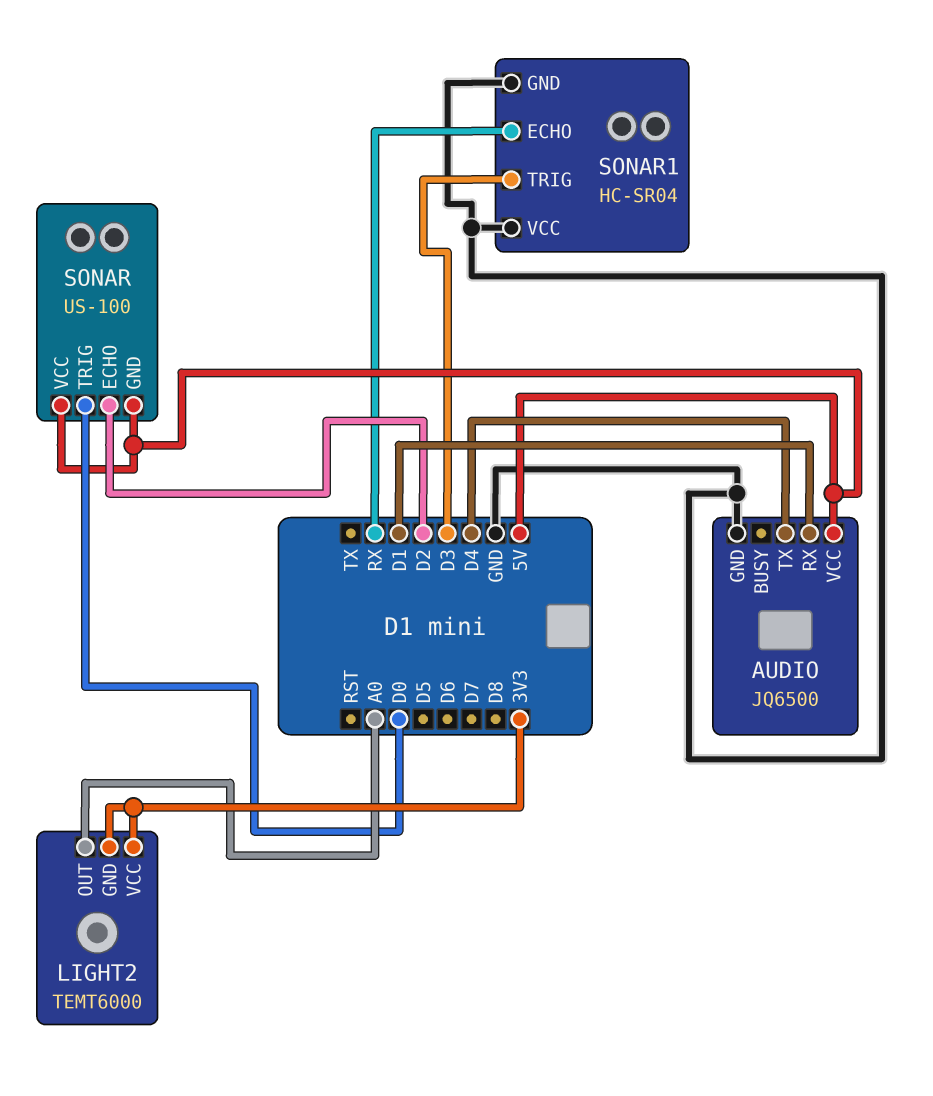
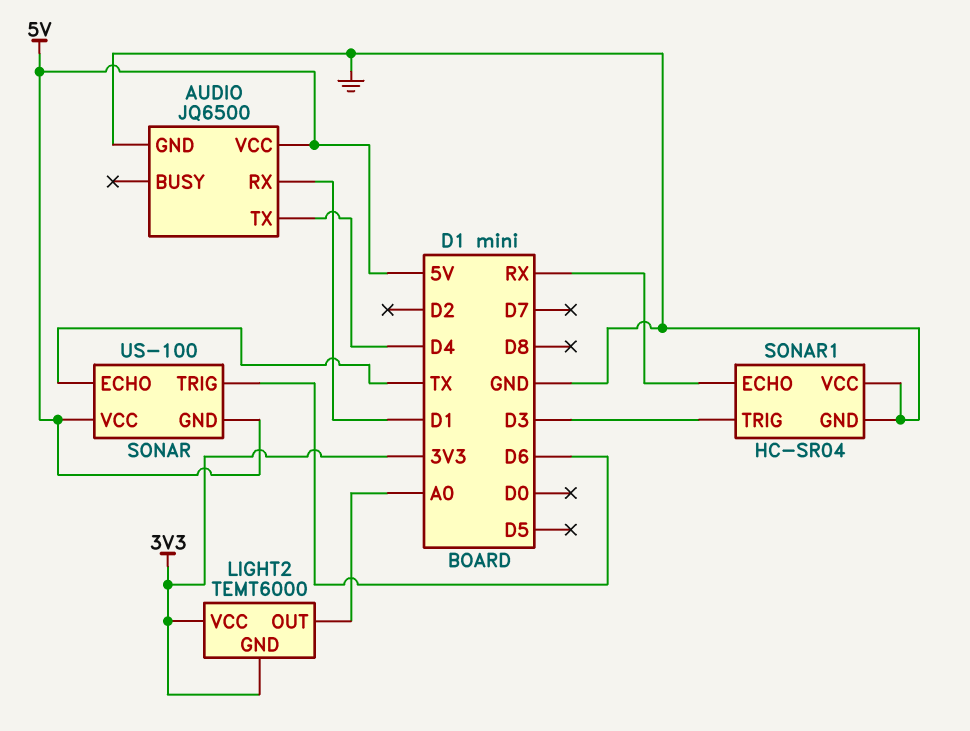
SONAR pin ECHO: D2 -> TX
SONAR pin TRIG: D0 -> D6

